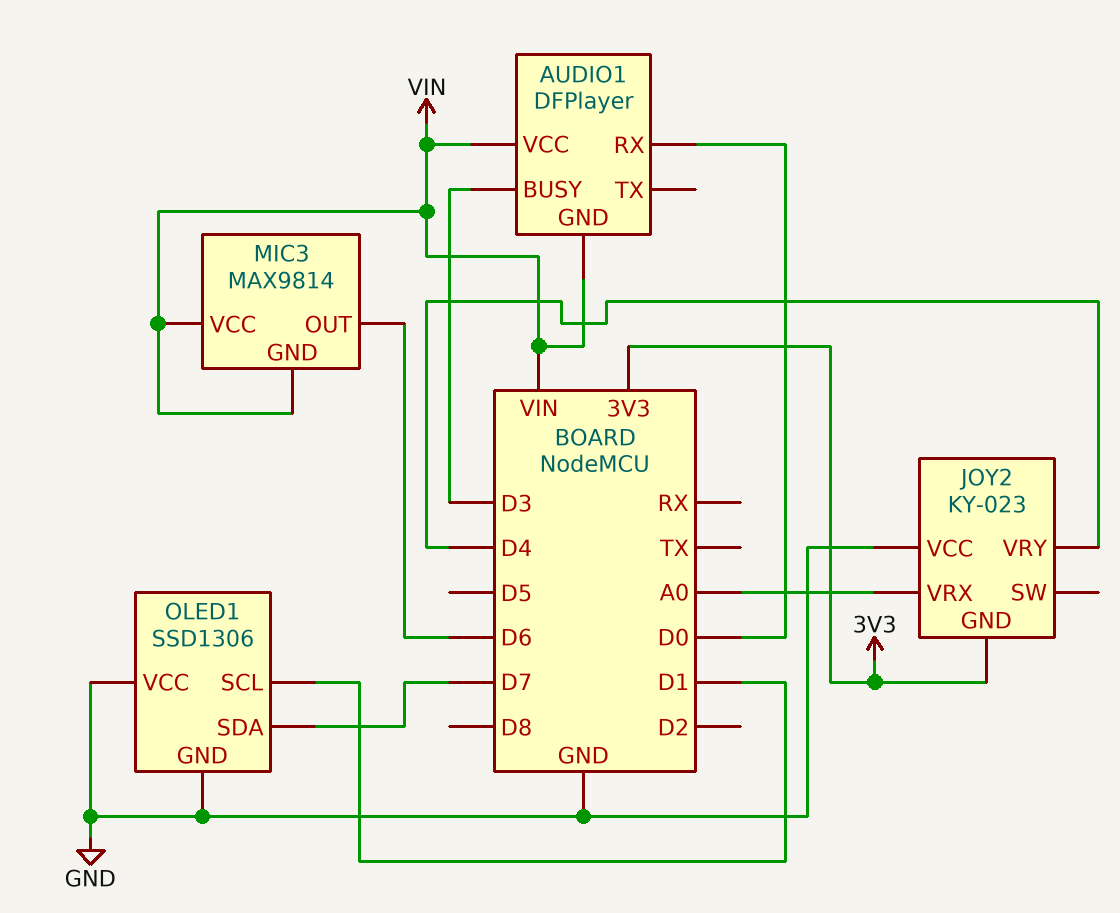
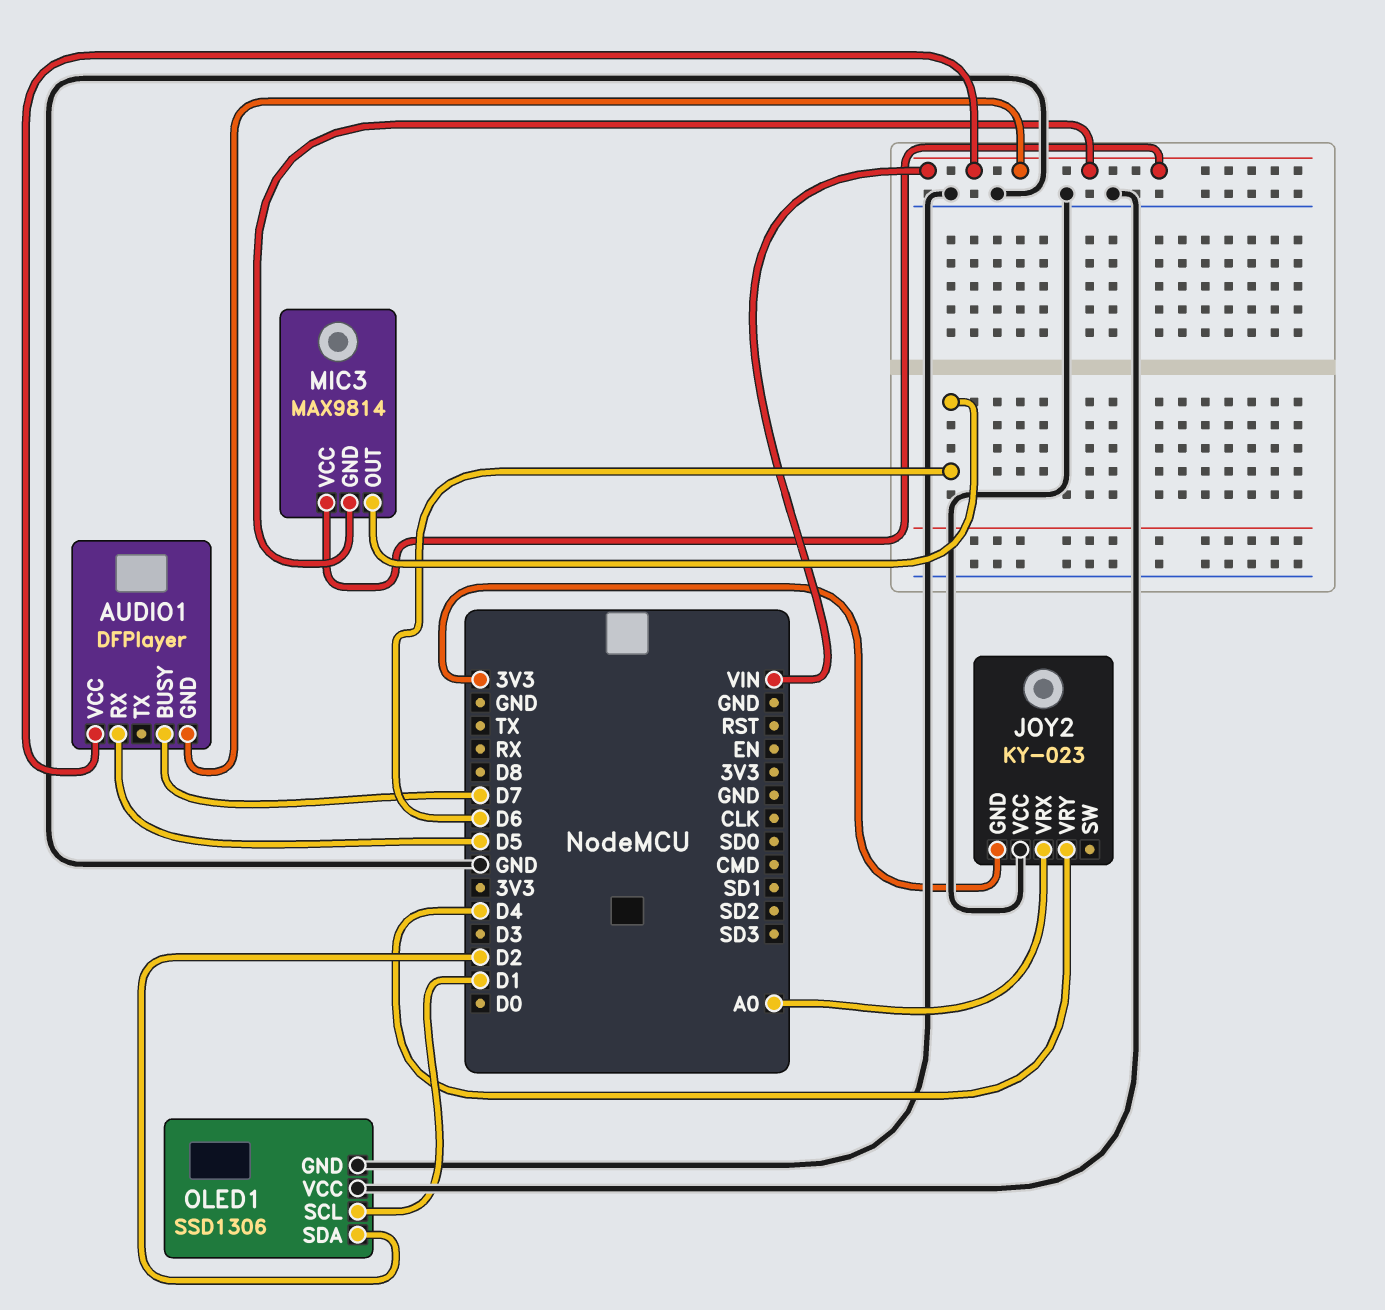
AUDIO1 pin BUSY: D3 -> D7
AUDIO1 pin RX: D0 -> D5
OLED1 pin SDA: D7 -> D2

